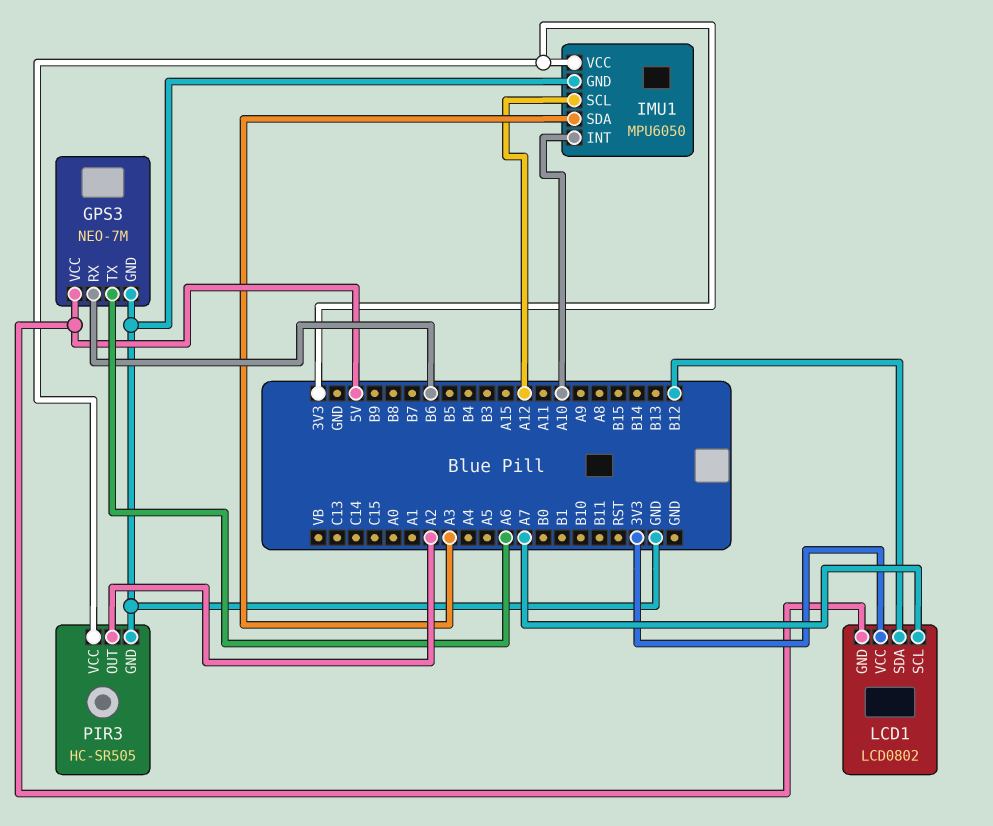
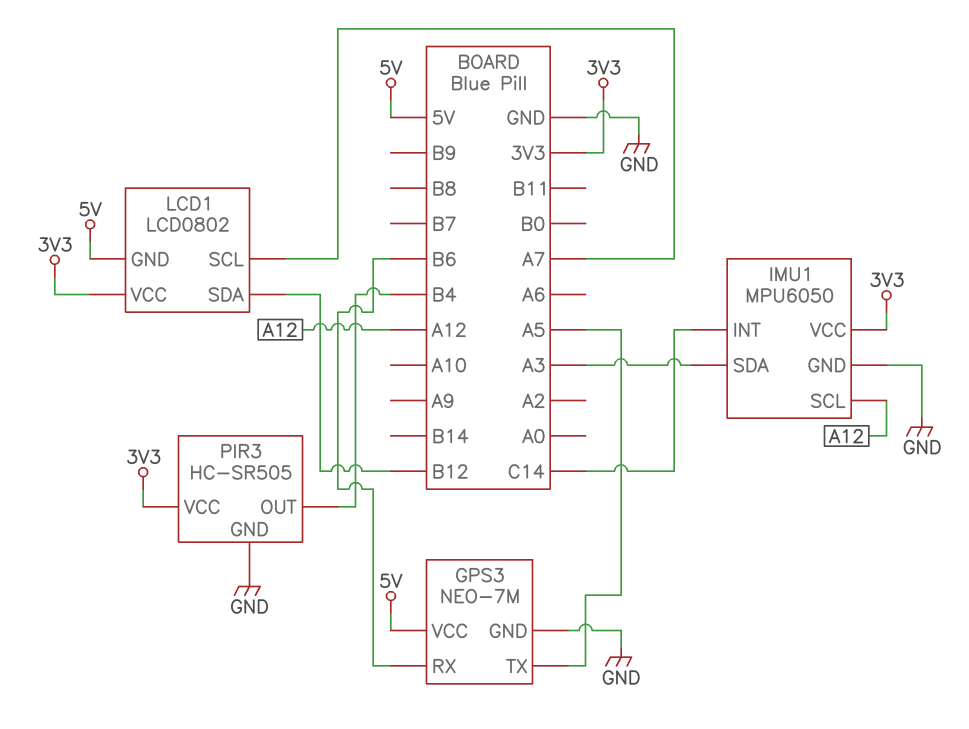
GPS3 pin TX: A6 -> A5
IMU1 pin INT: A10 -> C14
PIR3 pin OUT: A2 -> B4

